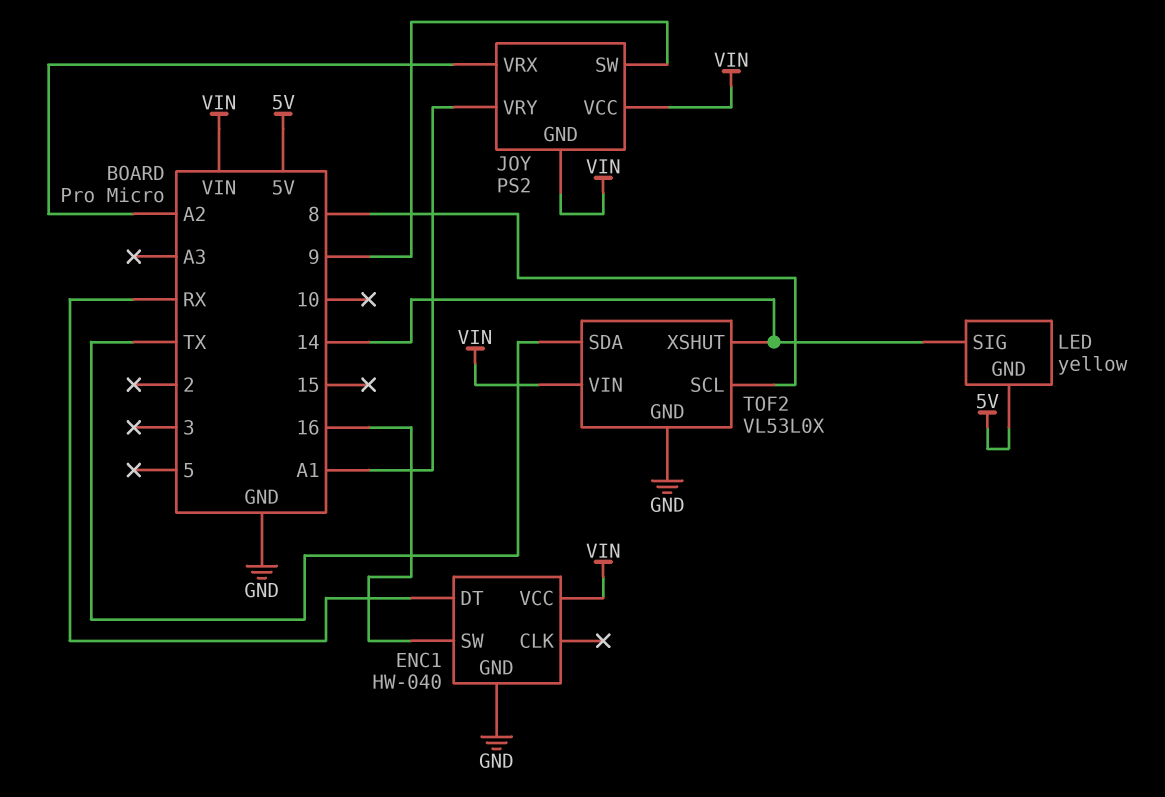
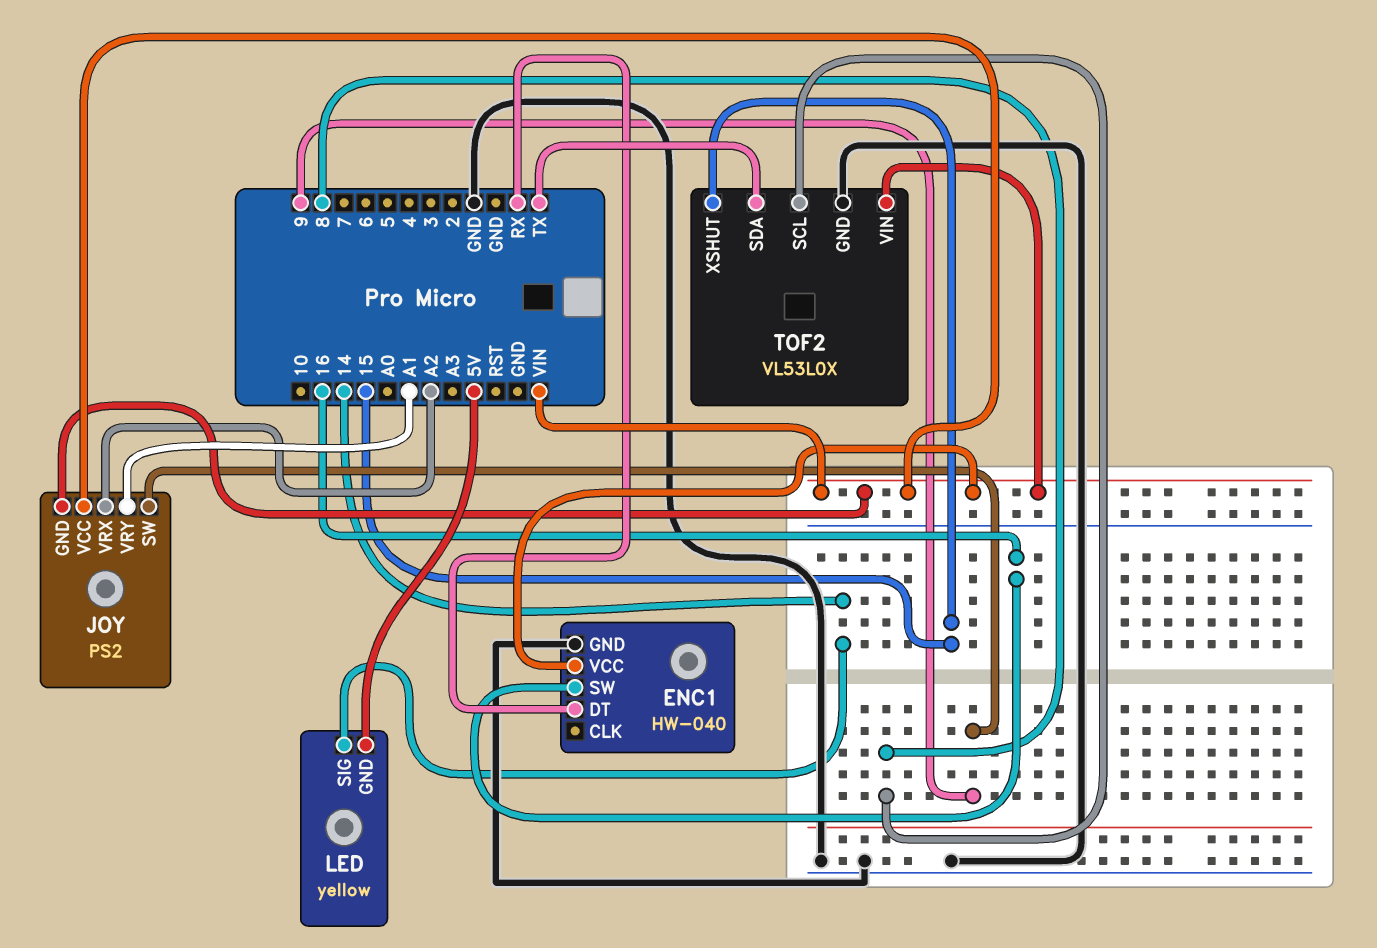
TOF2 pin XSHUT: 14 -> 15

